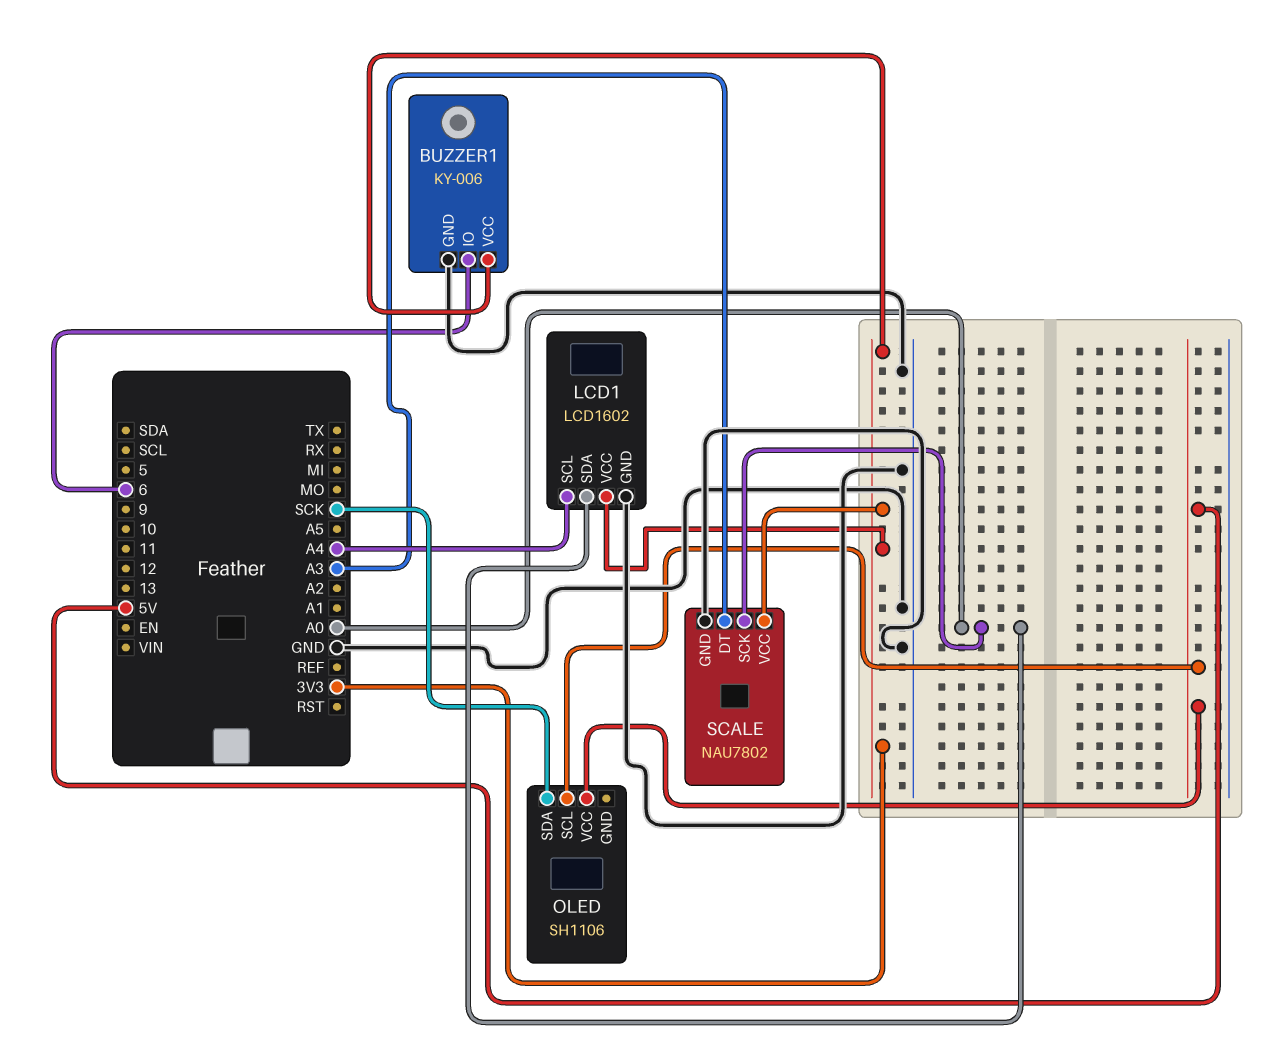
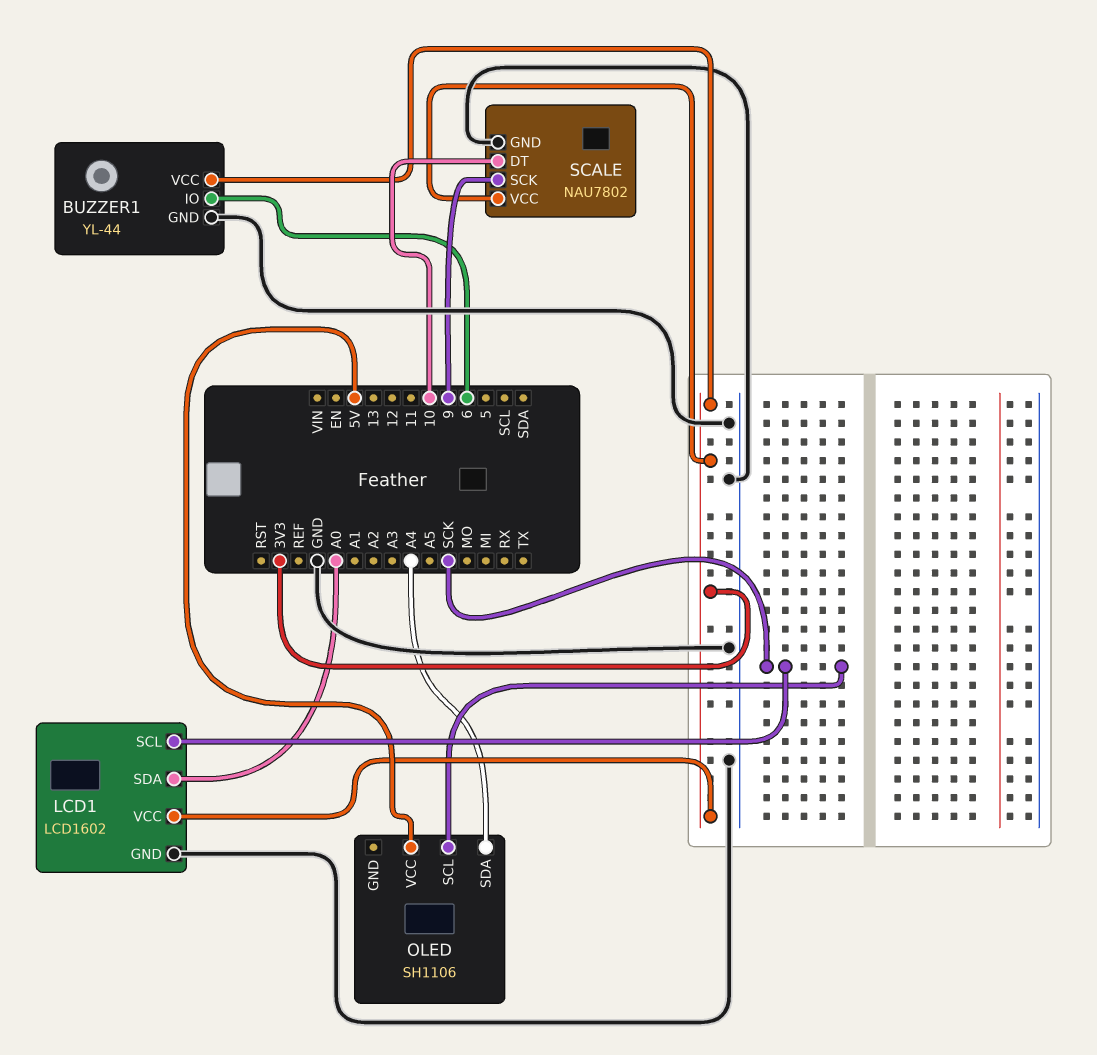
BUZZER1: KY-006 -> YL-44
LCD1 pin SCL: A4 -> SCK
OLED pin SCL: 5V -> SCK
OLED pin SDA: SCK -> A4
SCALE pin DT: A3 -> 10
SCALE pin SCK: A0 -> 9

